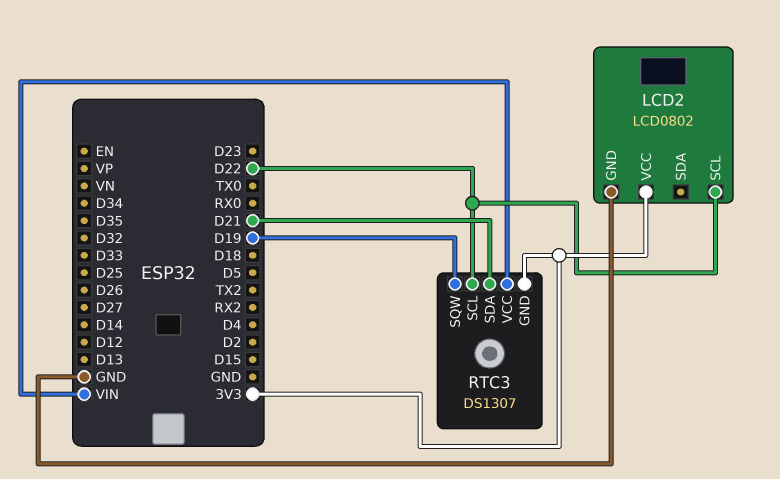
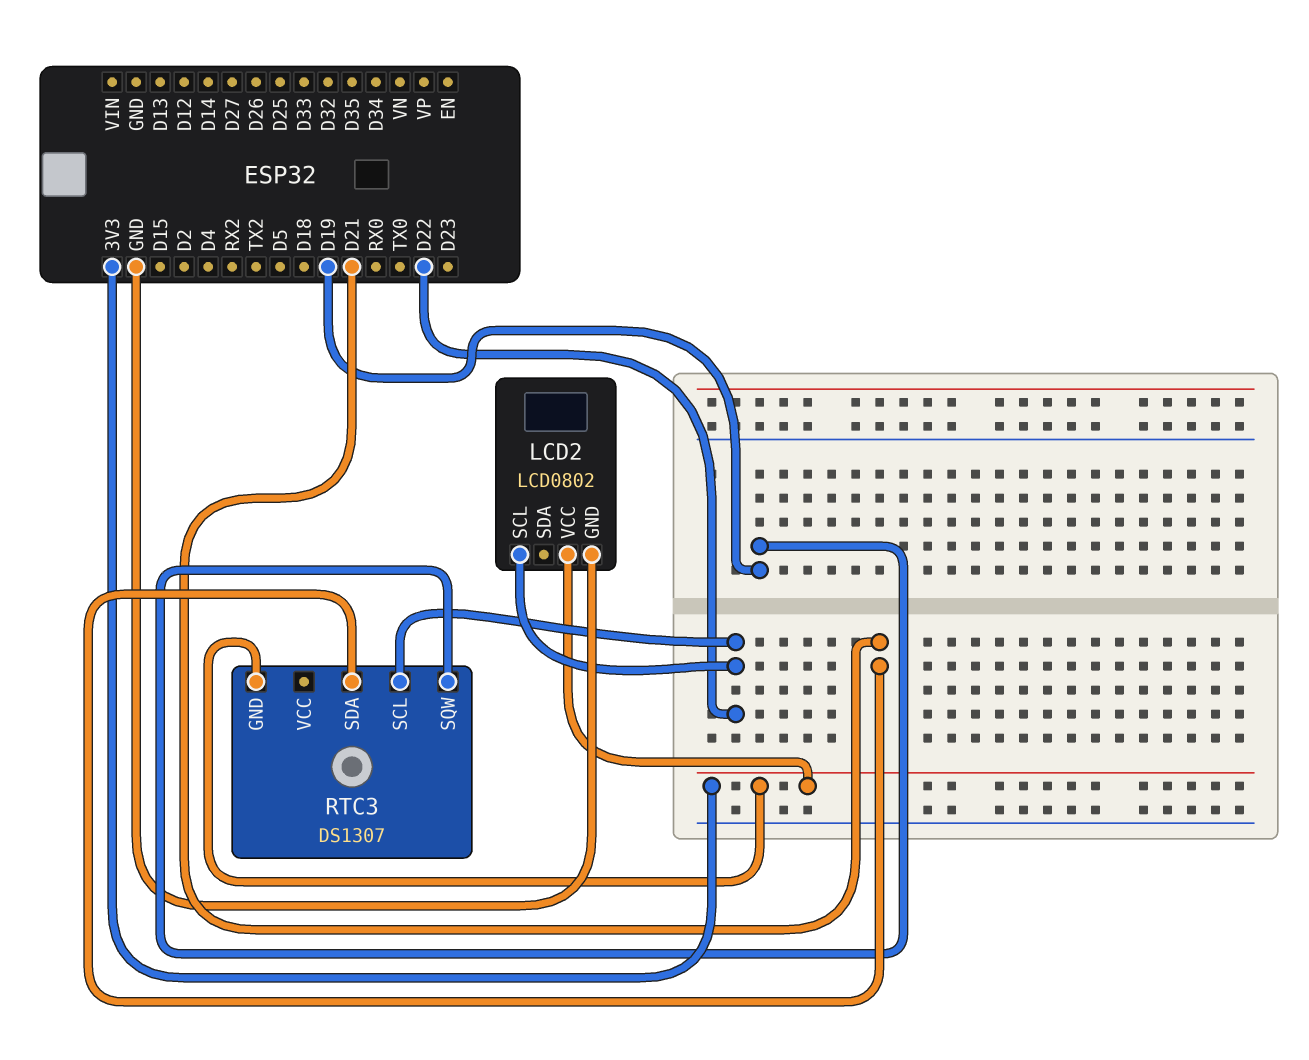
RTC3 pin VCC: VIN -> none

